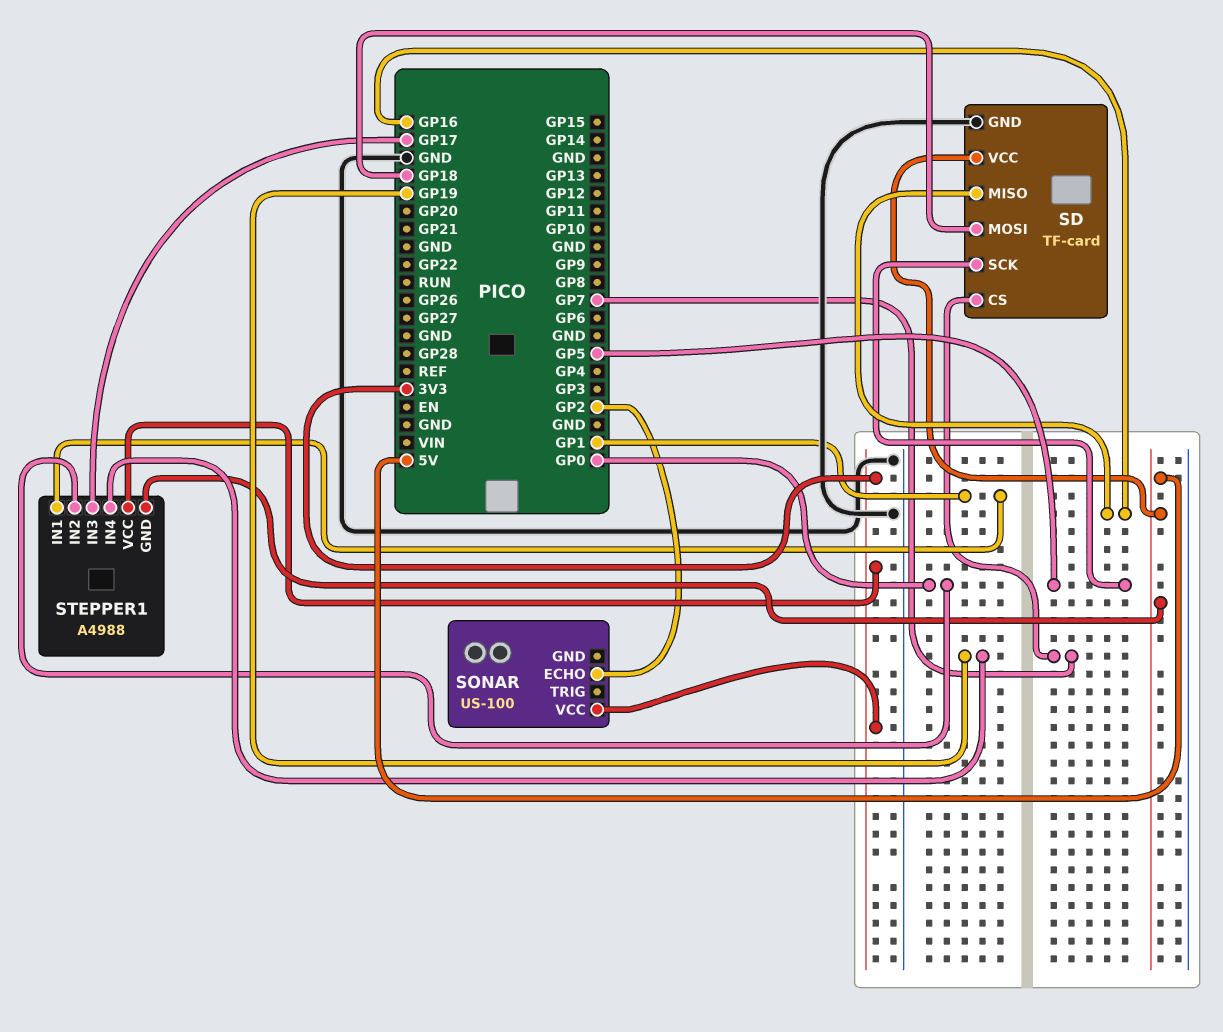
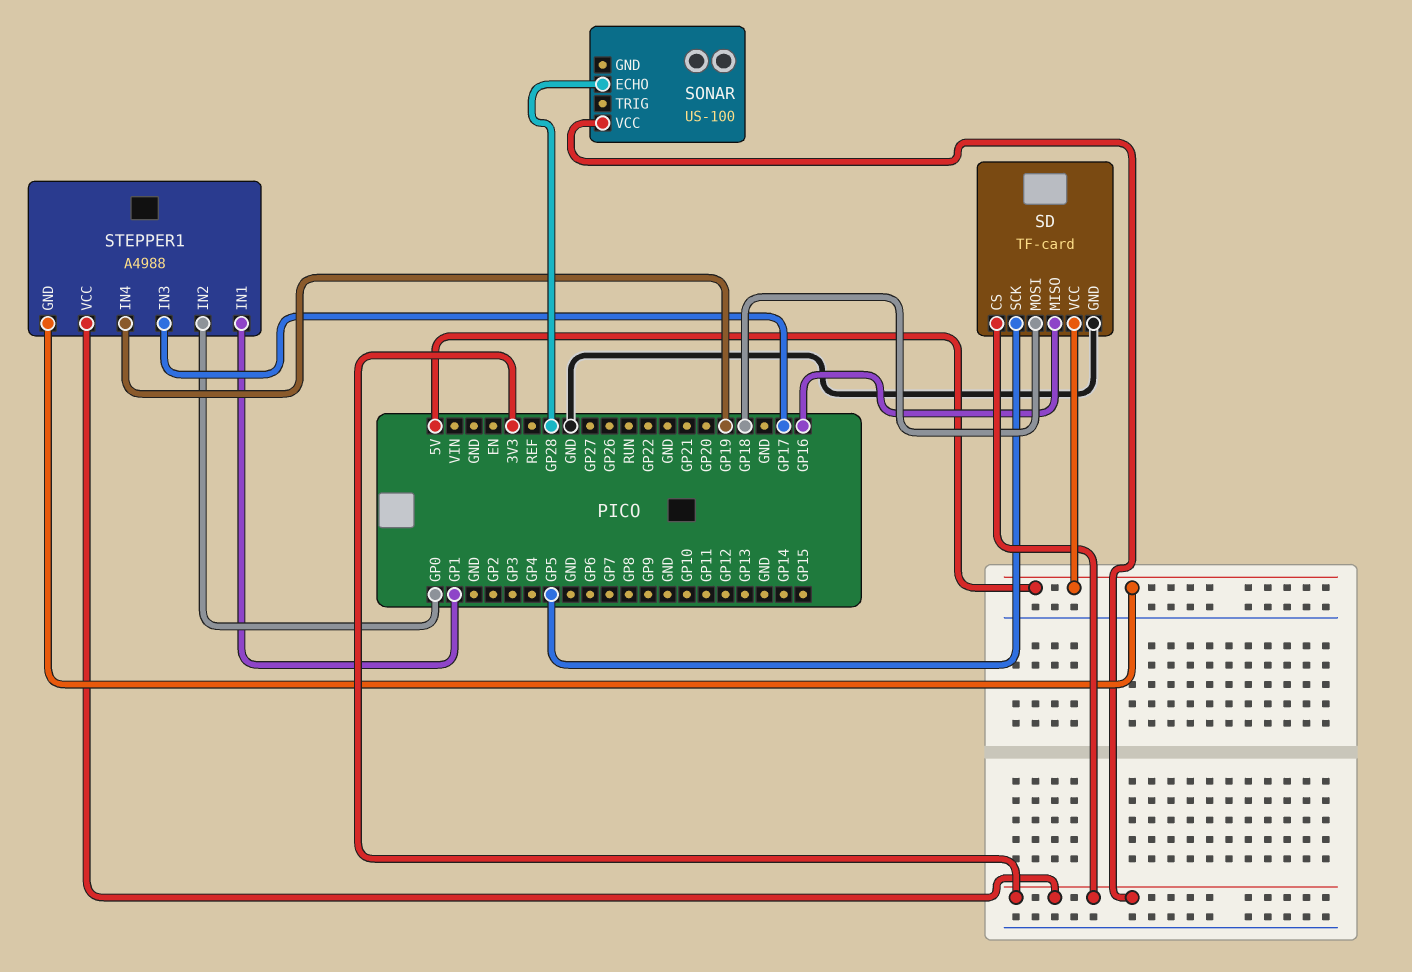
SD pin CS: GP7 -> 3V3
SONAR pin ECHO: GP2 -> GP28

